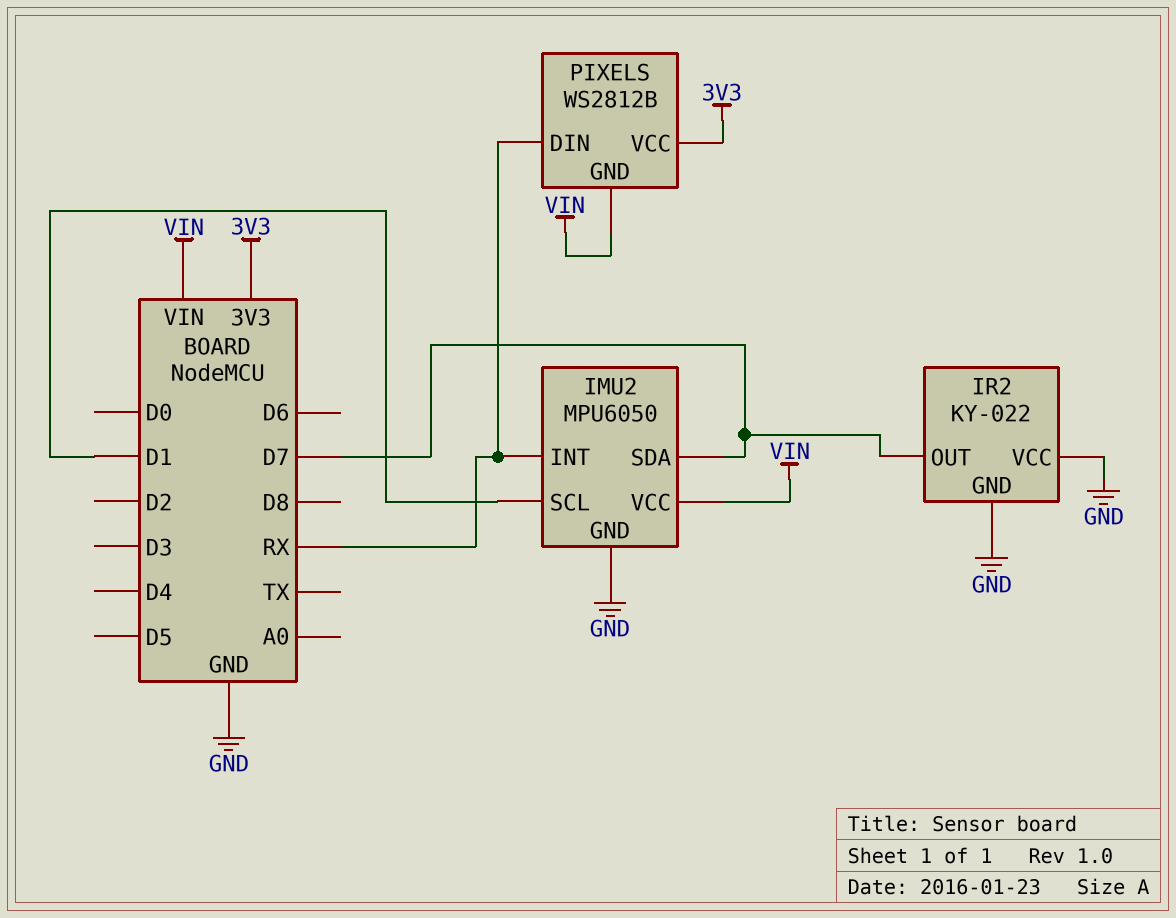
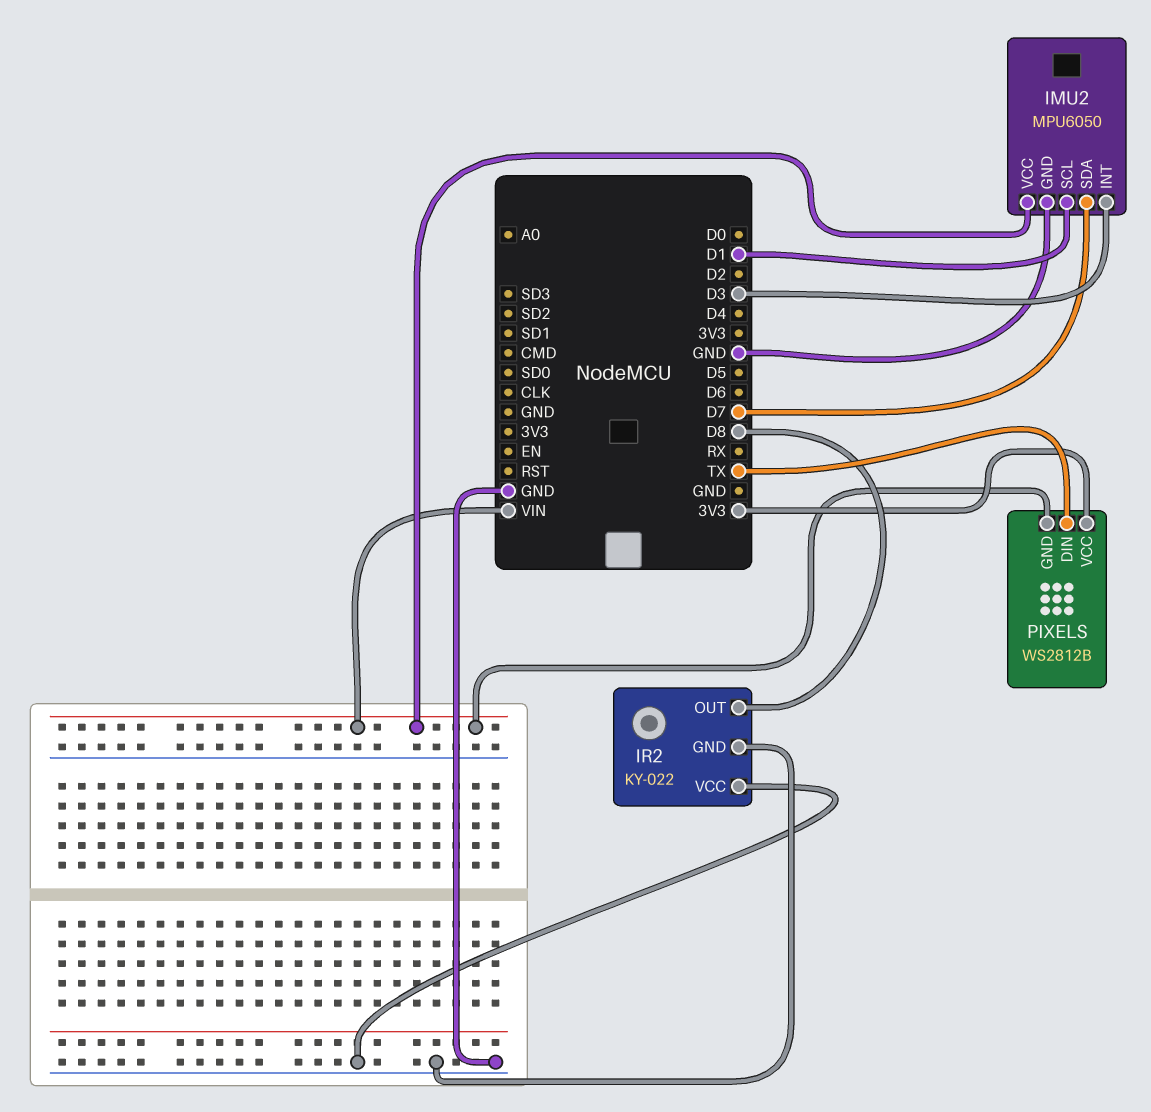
IMU2 pin INT: RX -> D3
IR2 pin OUT: D7 -> D8
PIXELS pin DIN: RX -> TX

